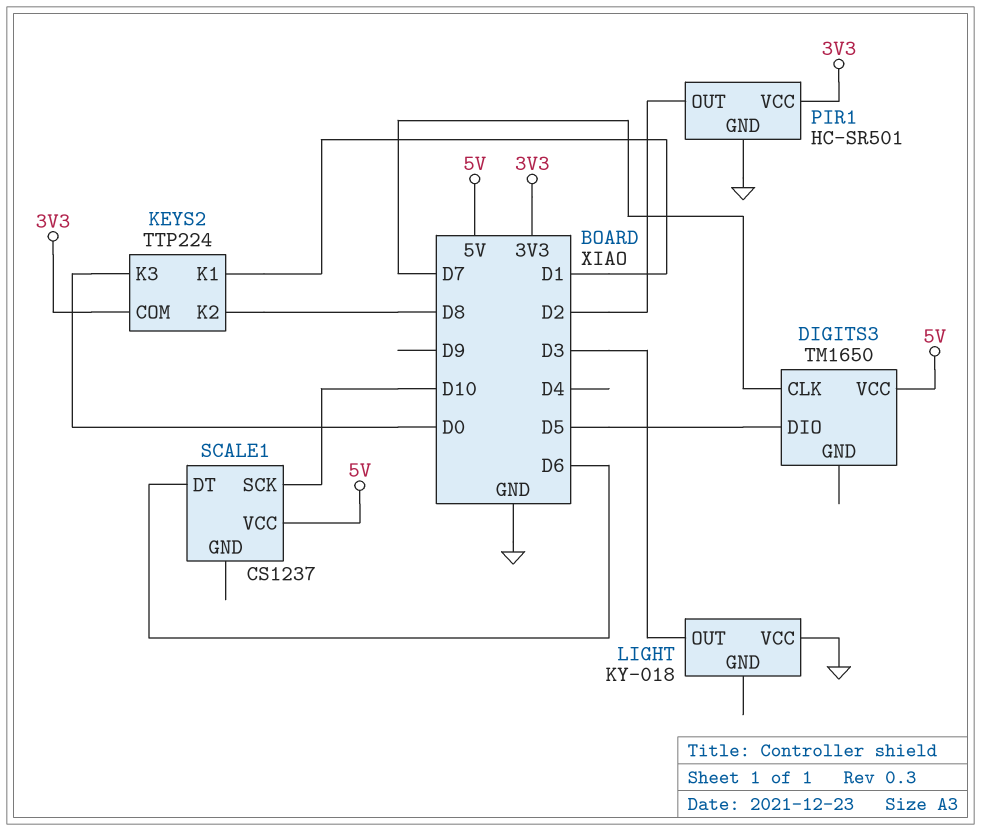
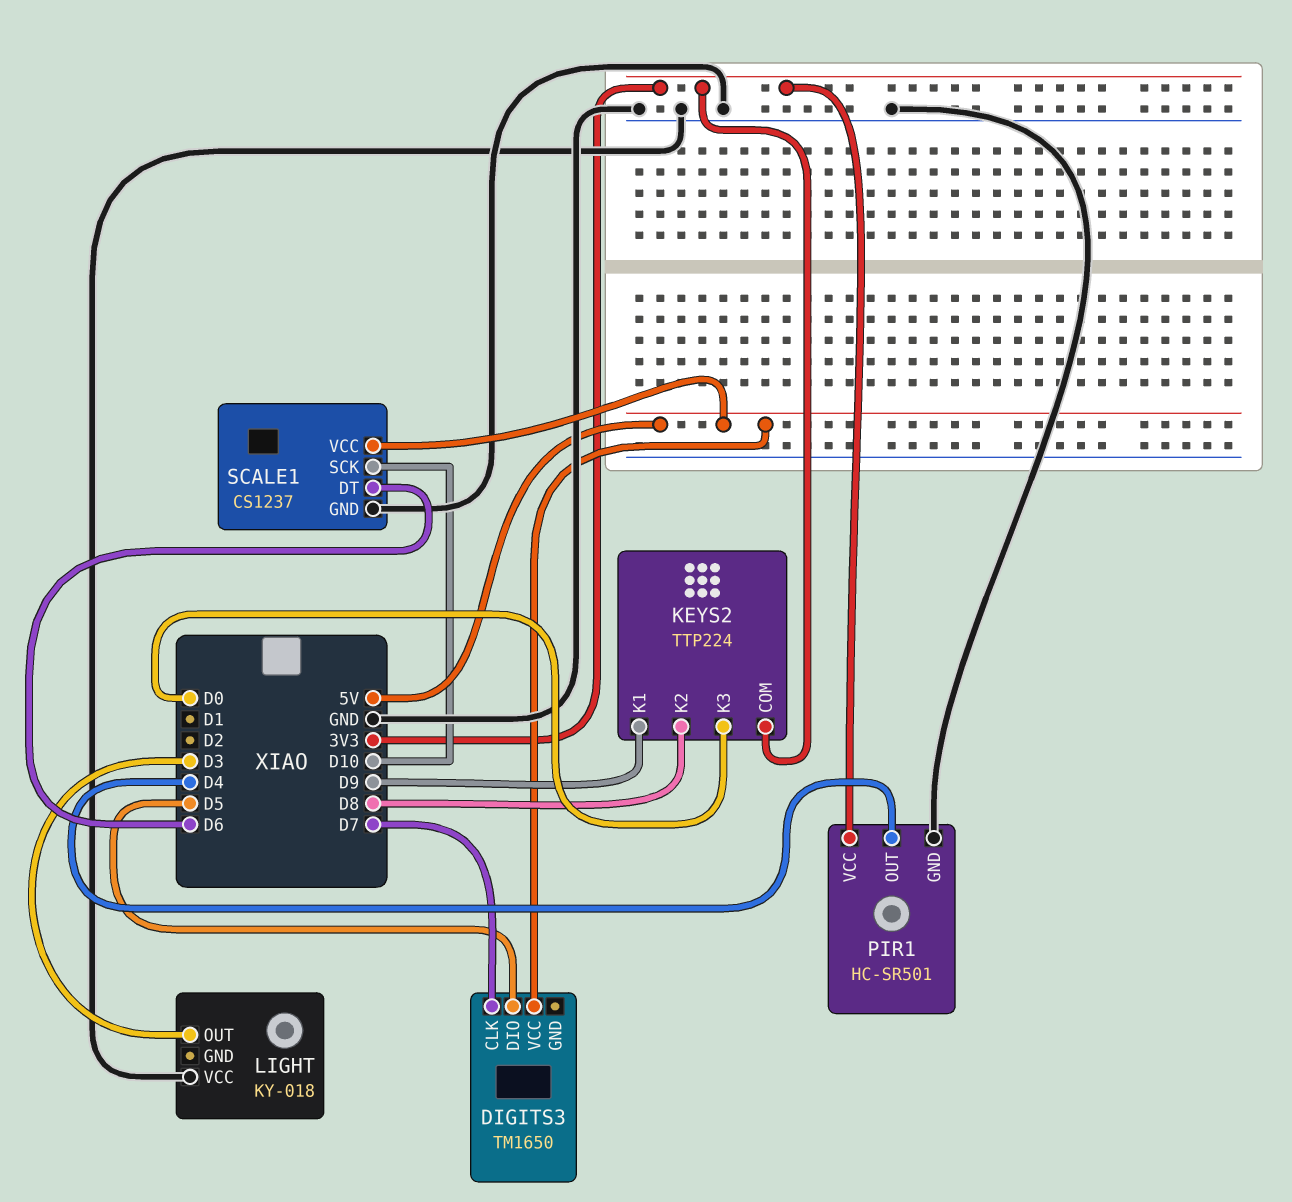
KEYS2 pin K1: D1 -> D9
PIR1 pin OUT: D2 -> D4
SCALE1 pin GND: none -> GND

